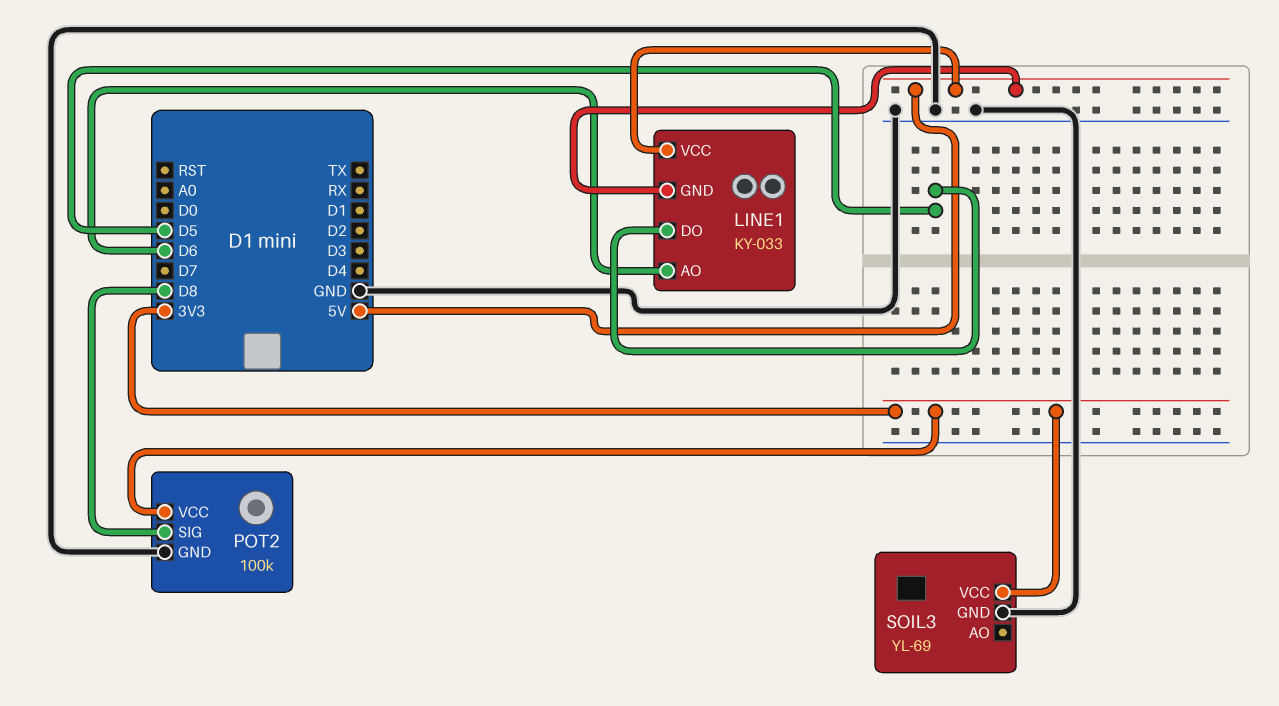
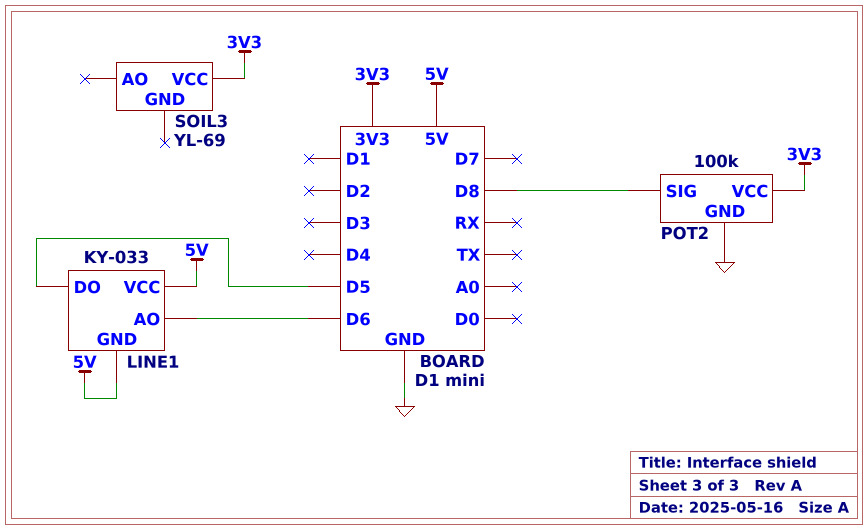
SOIL3 pin GND: GND -> none

